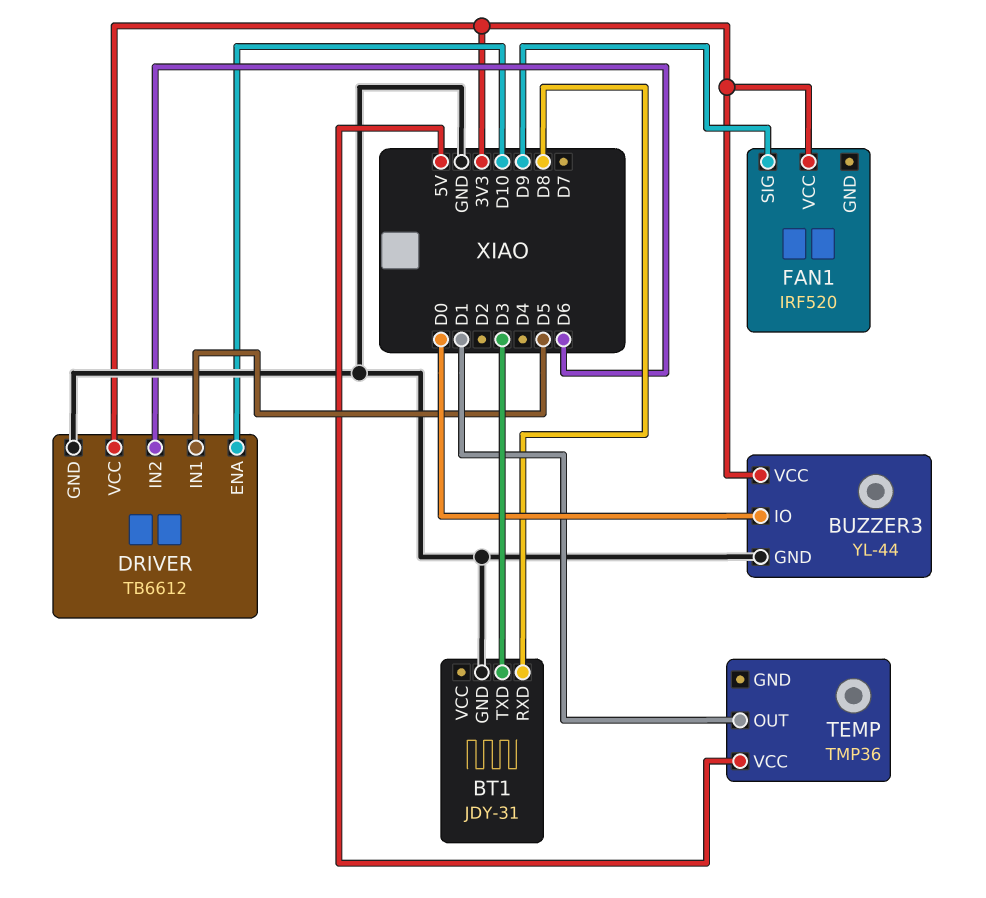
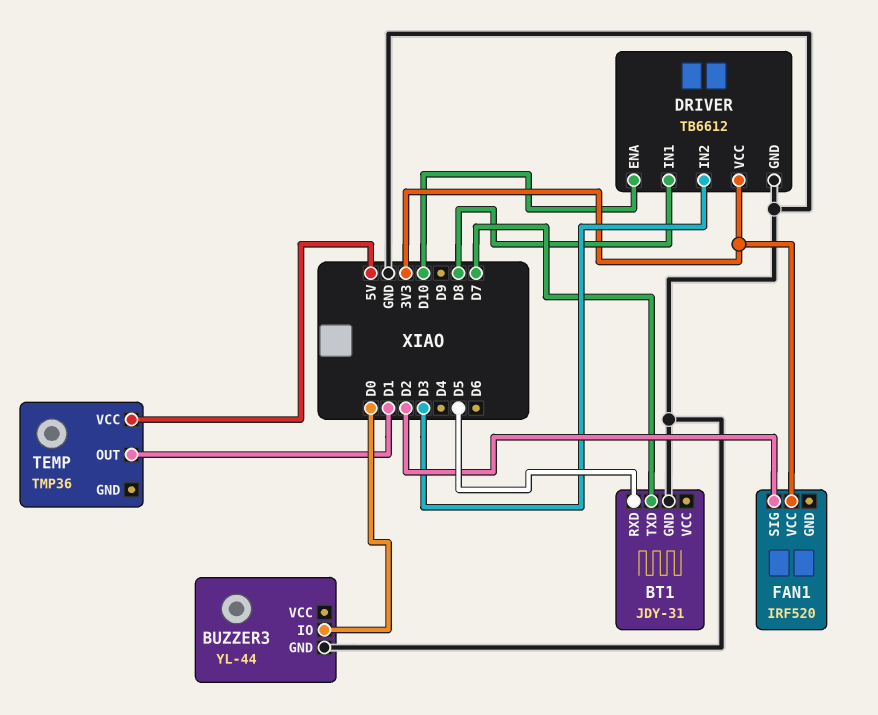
BT1 pin RXD: D8 -> D5
BT1 pin TXD: D3 -> D7
BUZZER3 pin VCC: 3V3 -> none
DRIVER pin IN1: D5 -> D8
DRIVER pin IN2: D6 -> D3
FAN1 pin SIG: D9 -> D2

